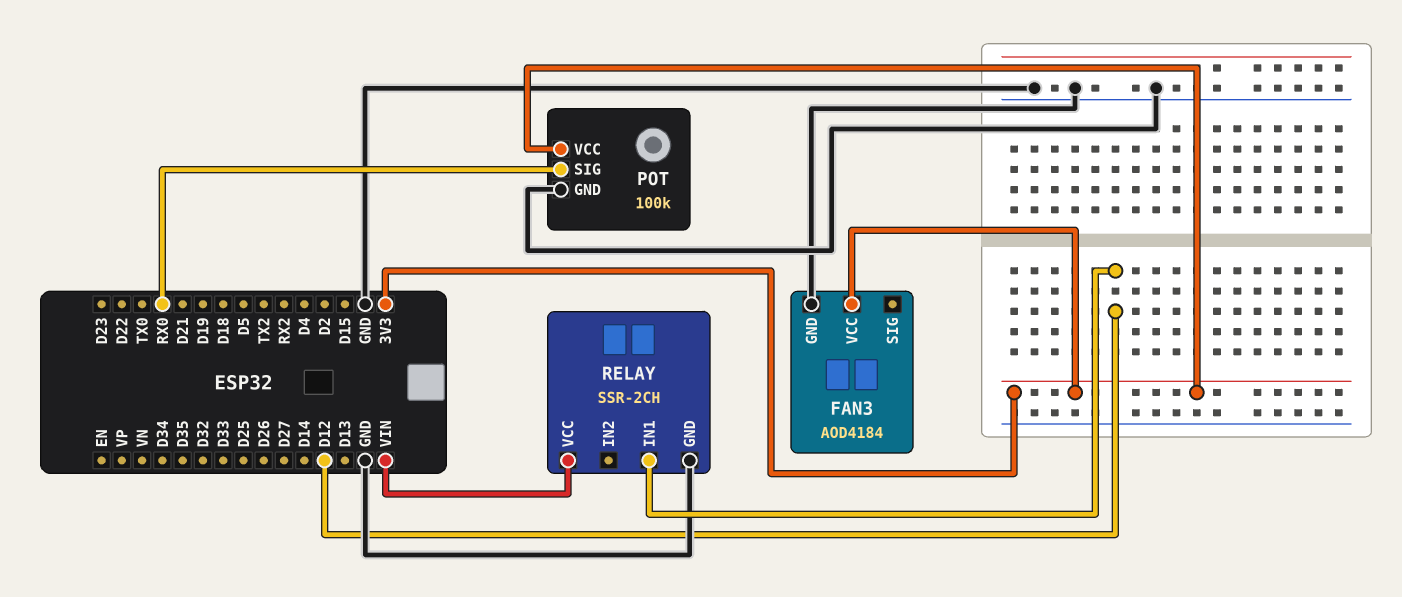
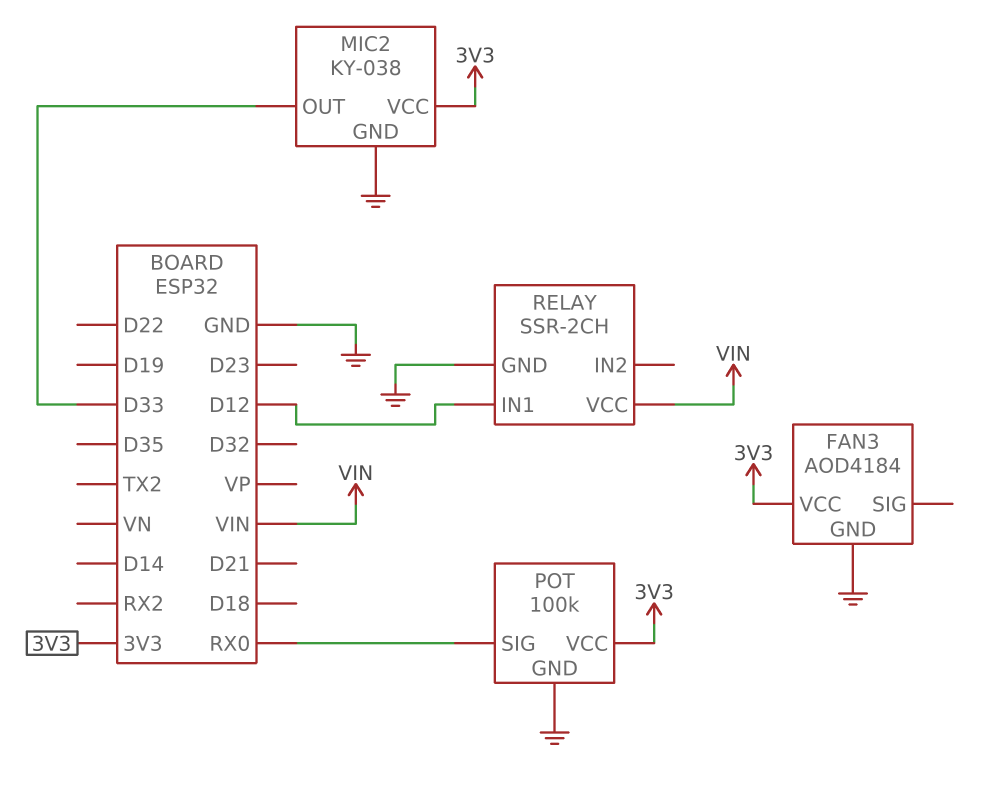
MIC2: none -> KY-038
MIC2 pin GND: none -> GND
MIC2 pin OUT: none -> D33
MIC2 pin VCC: none -> 3V3

